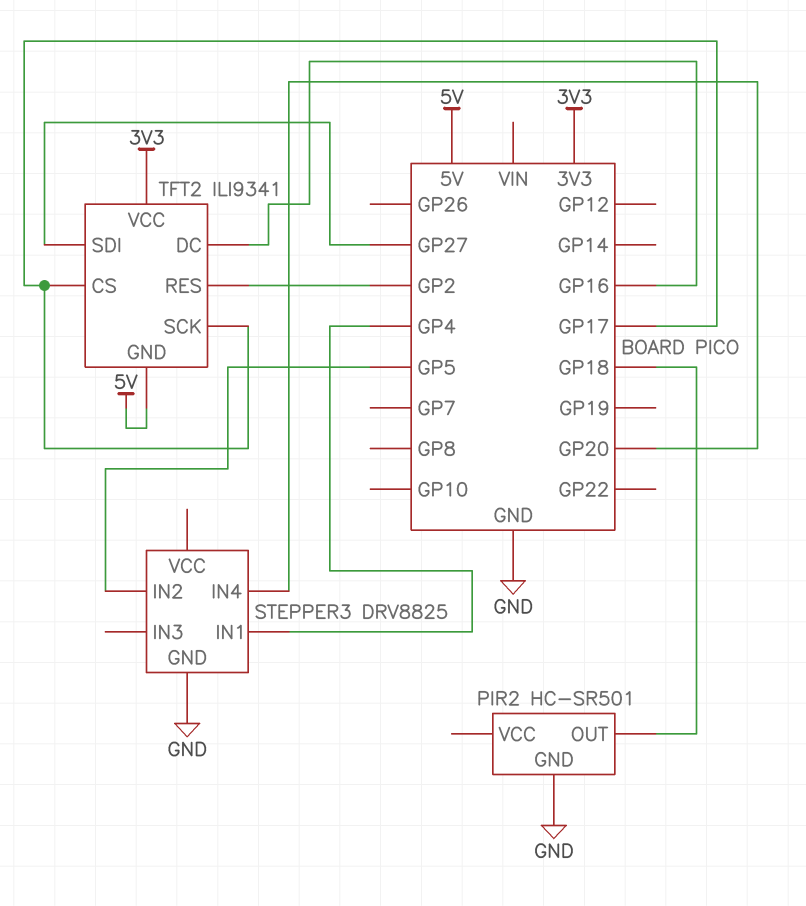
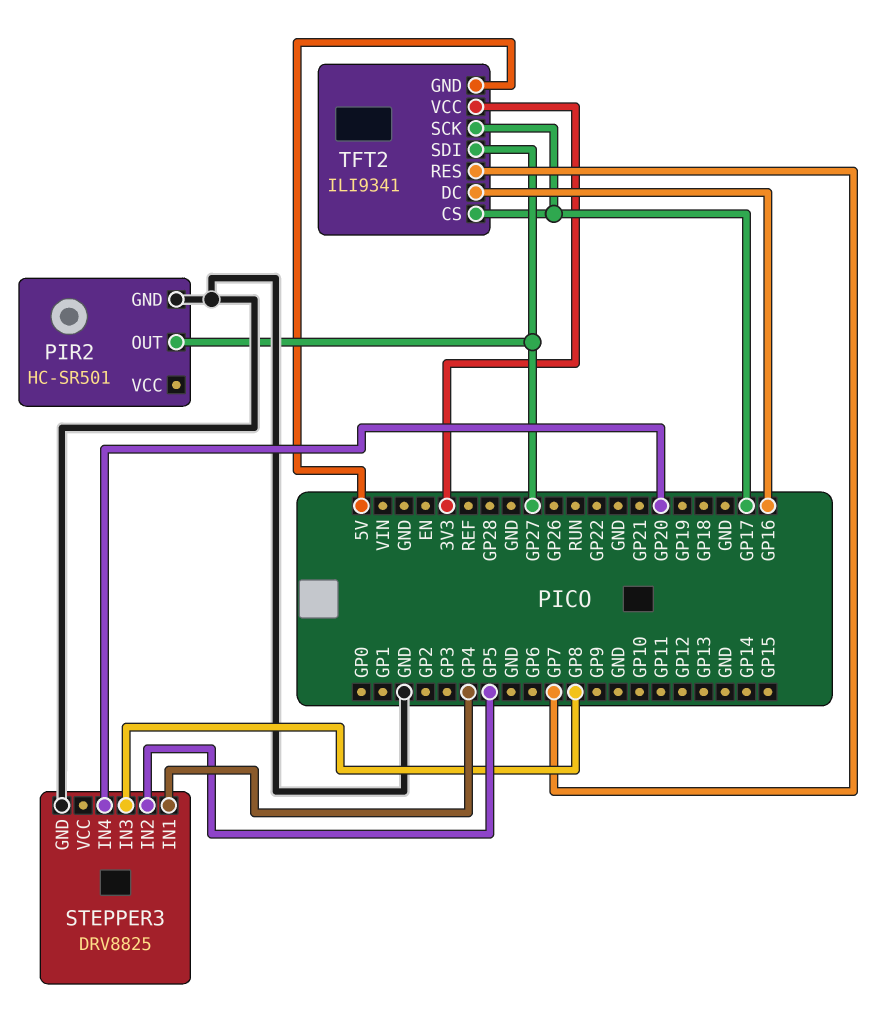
PIR2 pin OUT: GP18 -> GP27
STEPPER3 pin IN3: none -> GP8
TFT2 pin RES: GP2 -> GP7

